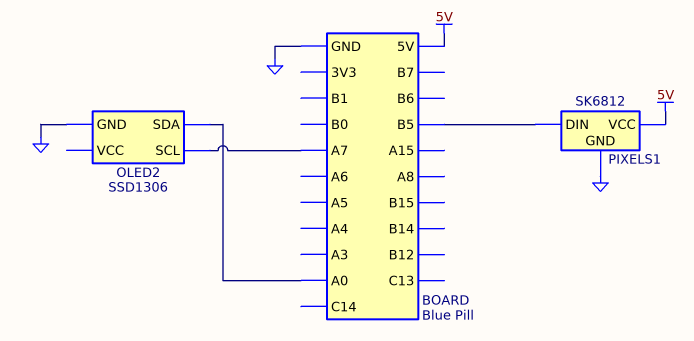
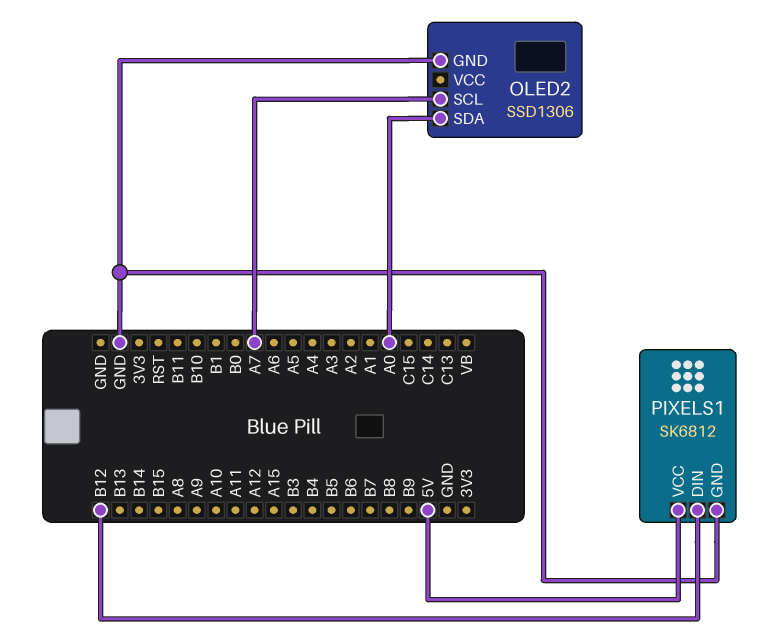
PIXELS1 pin DIN: B5 -> B12

